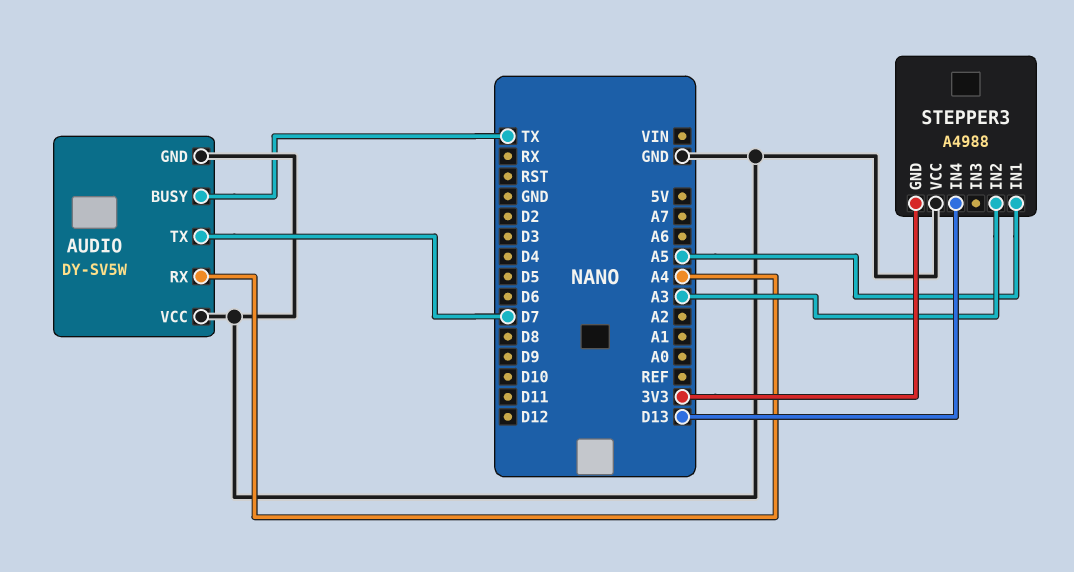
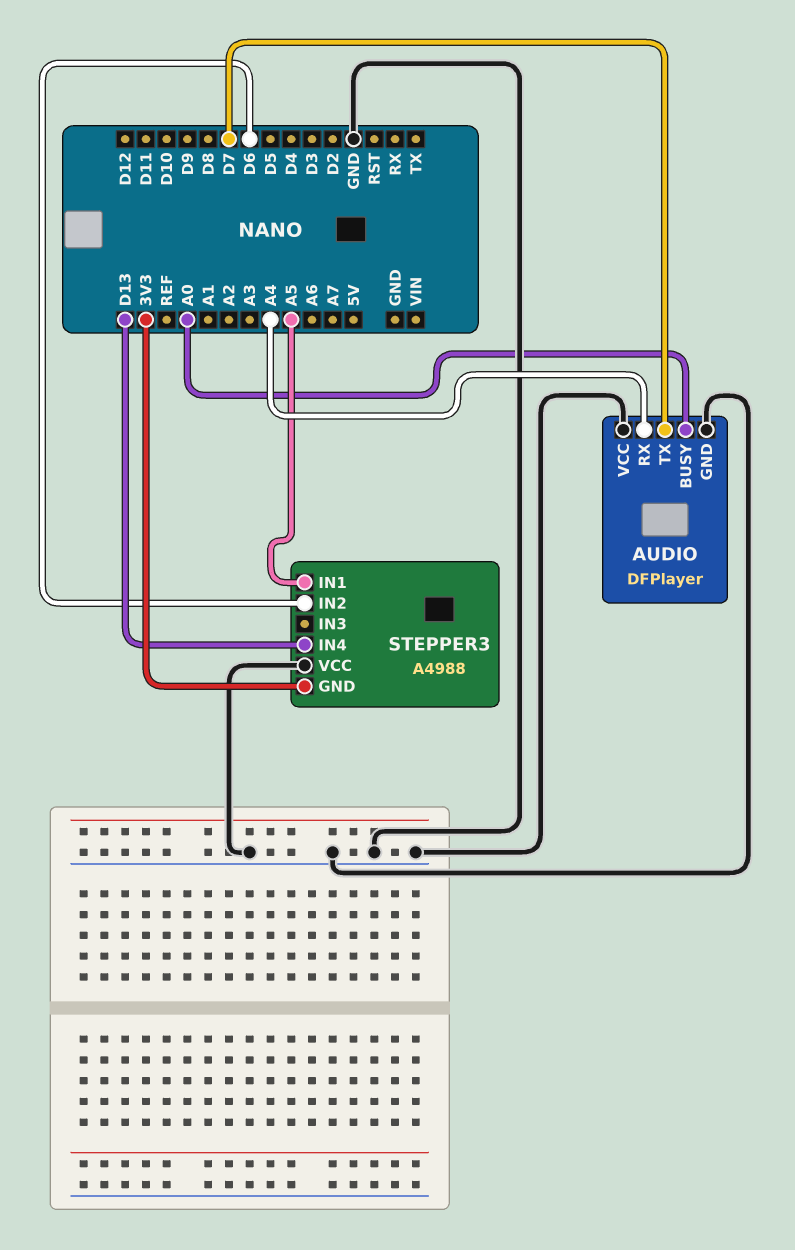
AUDIO: DY-SV5W -> DFPlayer
AUDIO pin BUSY: TX -> A0
STEPPER3 pin IN2: A3 -> D6

